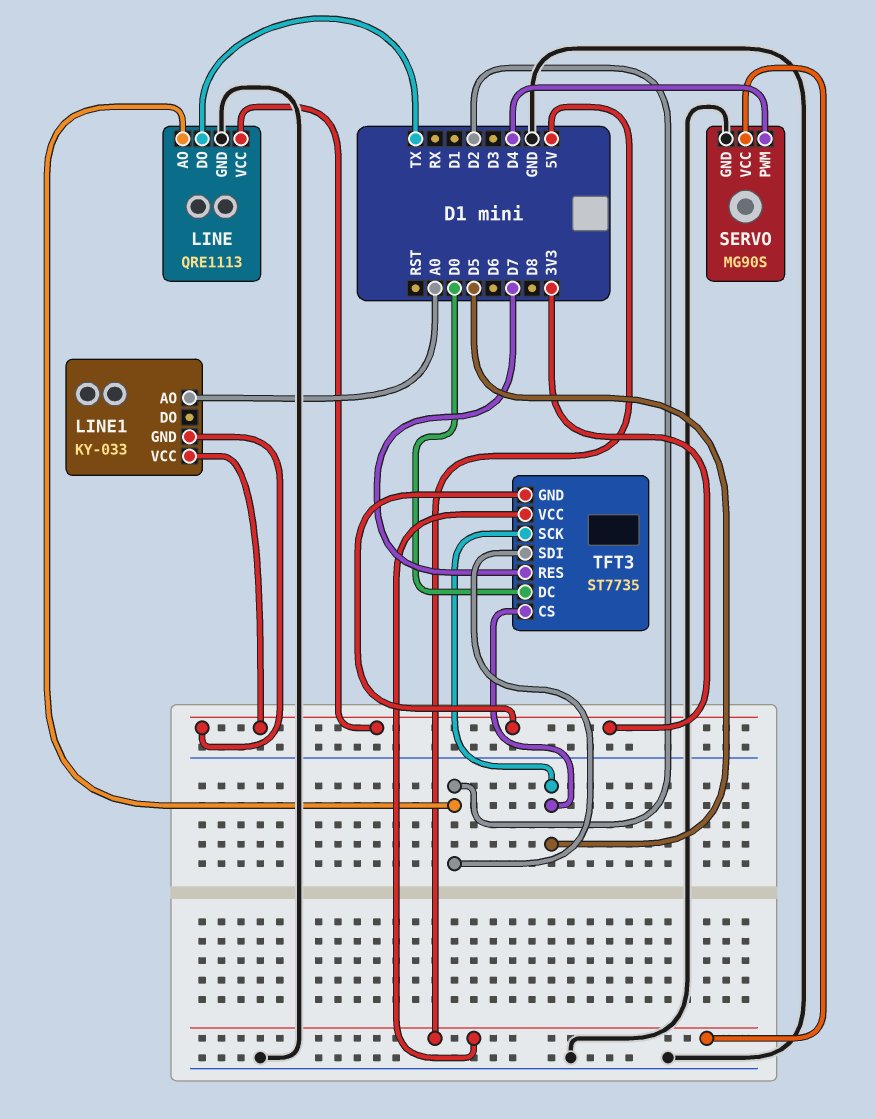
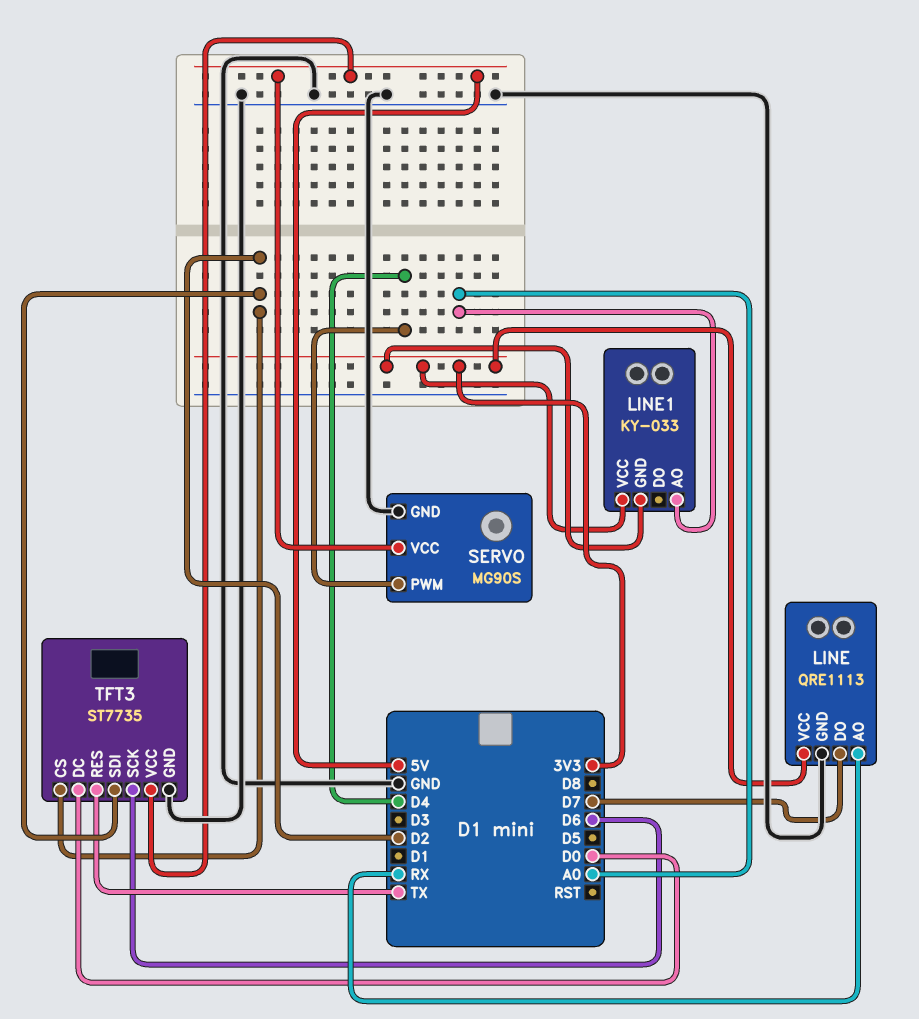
LINE pin AO: D2 -> RX
LINE pin DO: TX -> D7
TFT3 pin CS: D5 -> D2
TFT3 pin GND: 3V3 -> GND
TFT3 pin RES: D7 -> TX
TFT3 pin SCK: D5 -> D6

